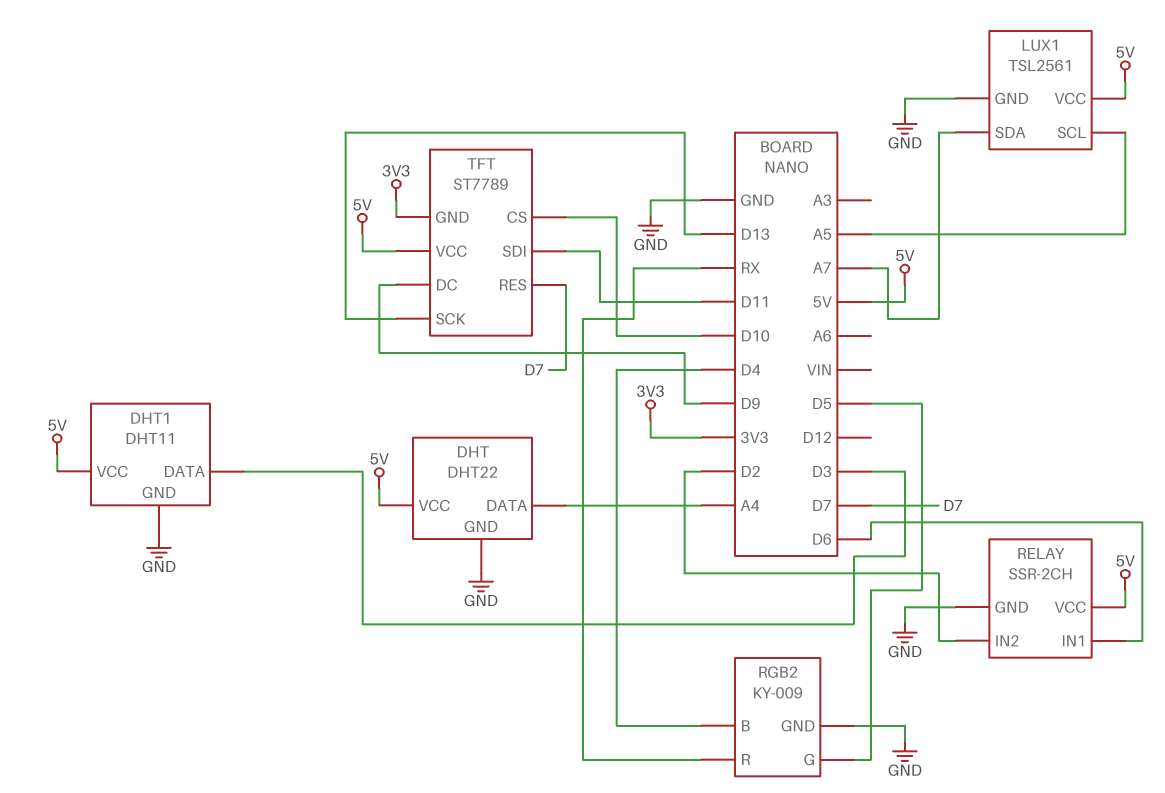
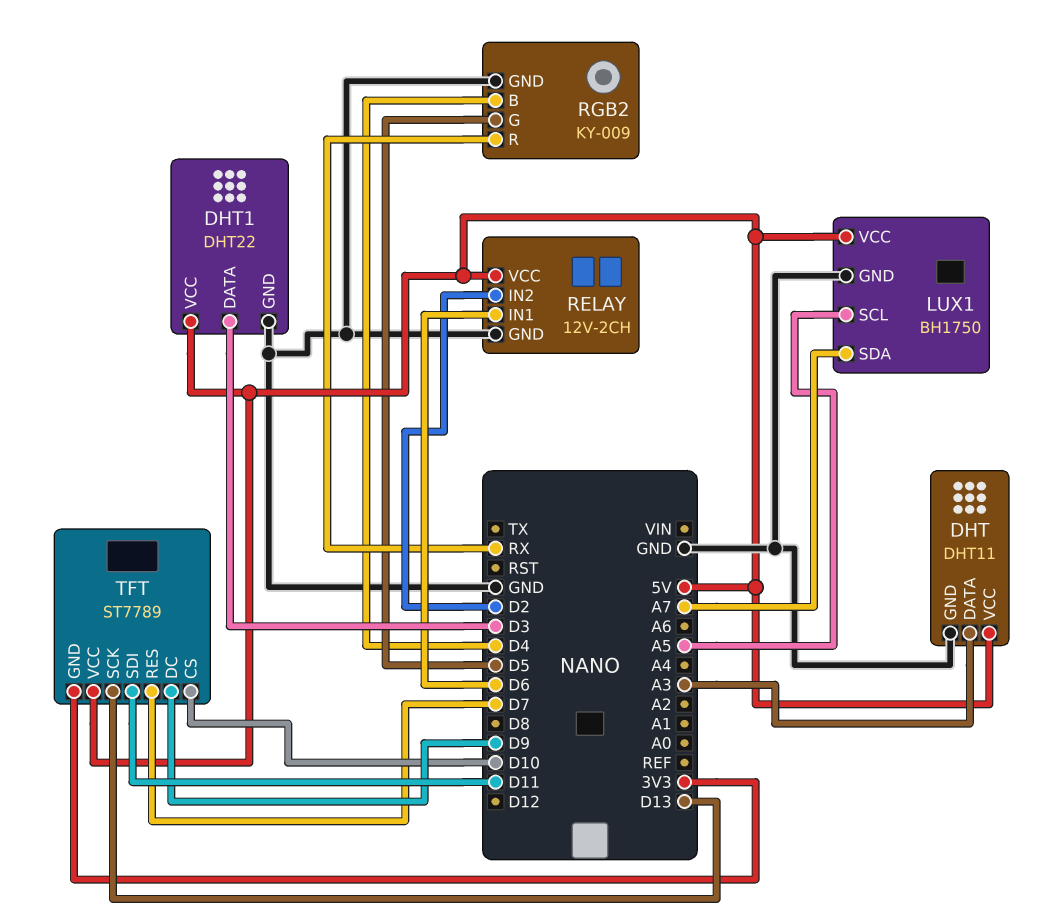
DHT: DHT22 -> DHT11
DHT pin DATA: A4 -> A3
DHT1: DHT11 -> DHT22
LUX1: TSL2561 -> BH1750
RELAY: SSR-2CH -> 12V-2CH

